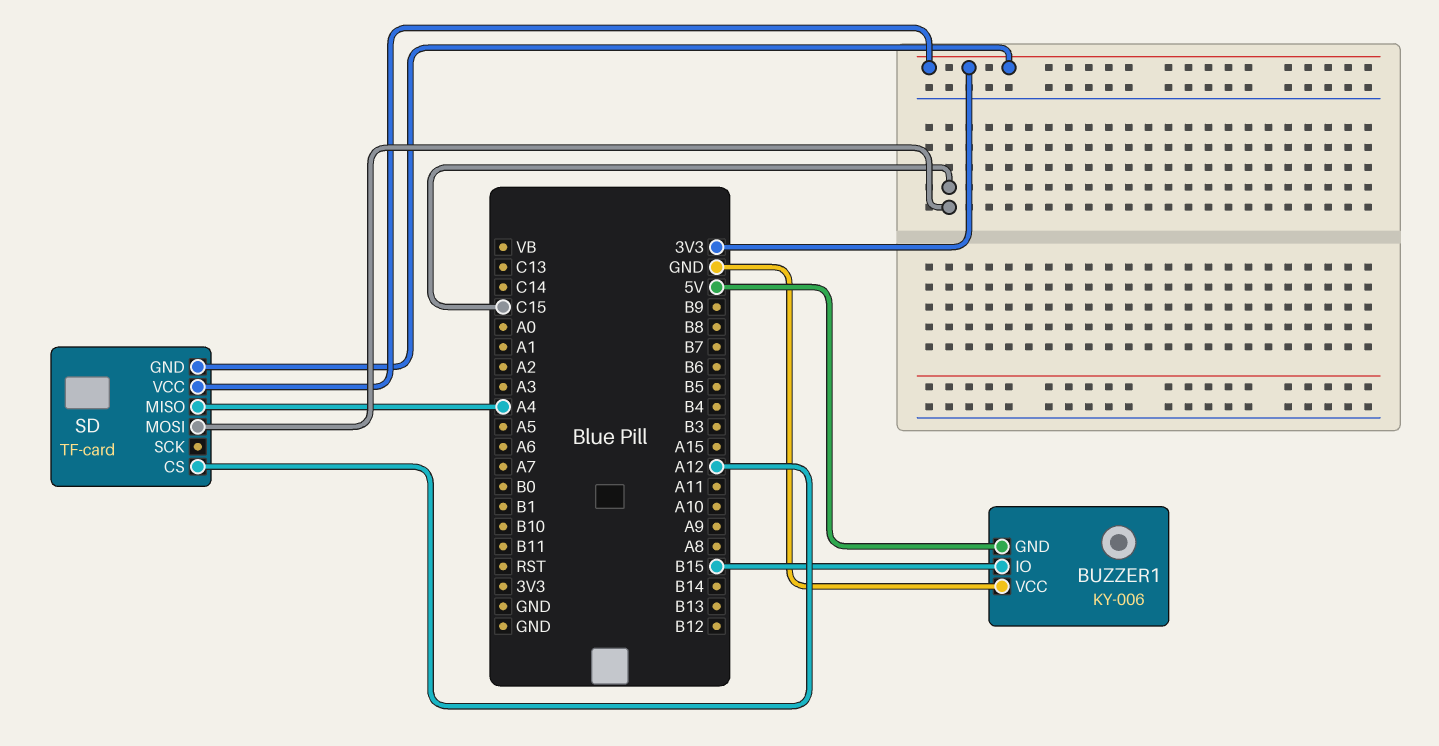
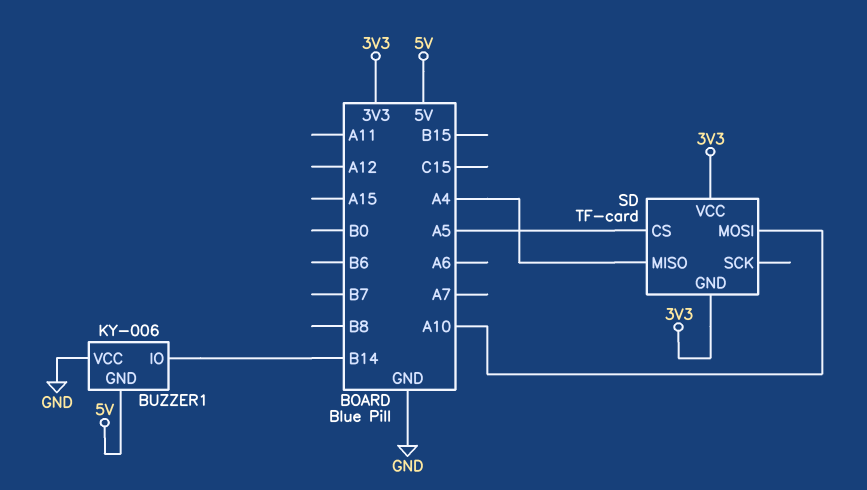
BUZZER1 pin IO: B15 -> B14
SD pin CS: A12 -> A5
SD pin MOSI: C15 -> A10

